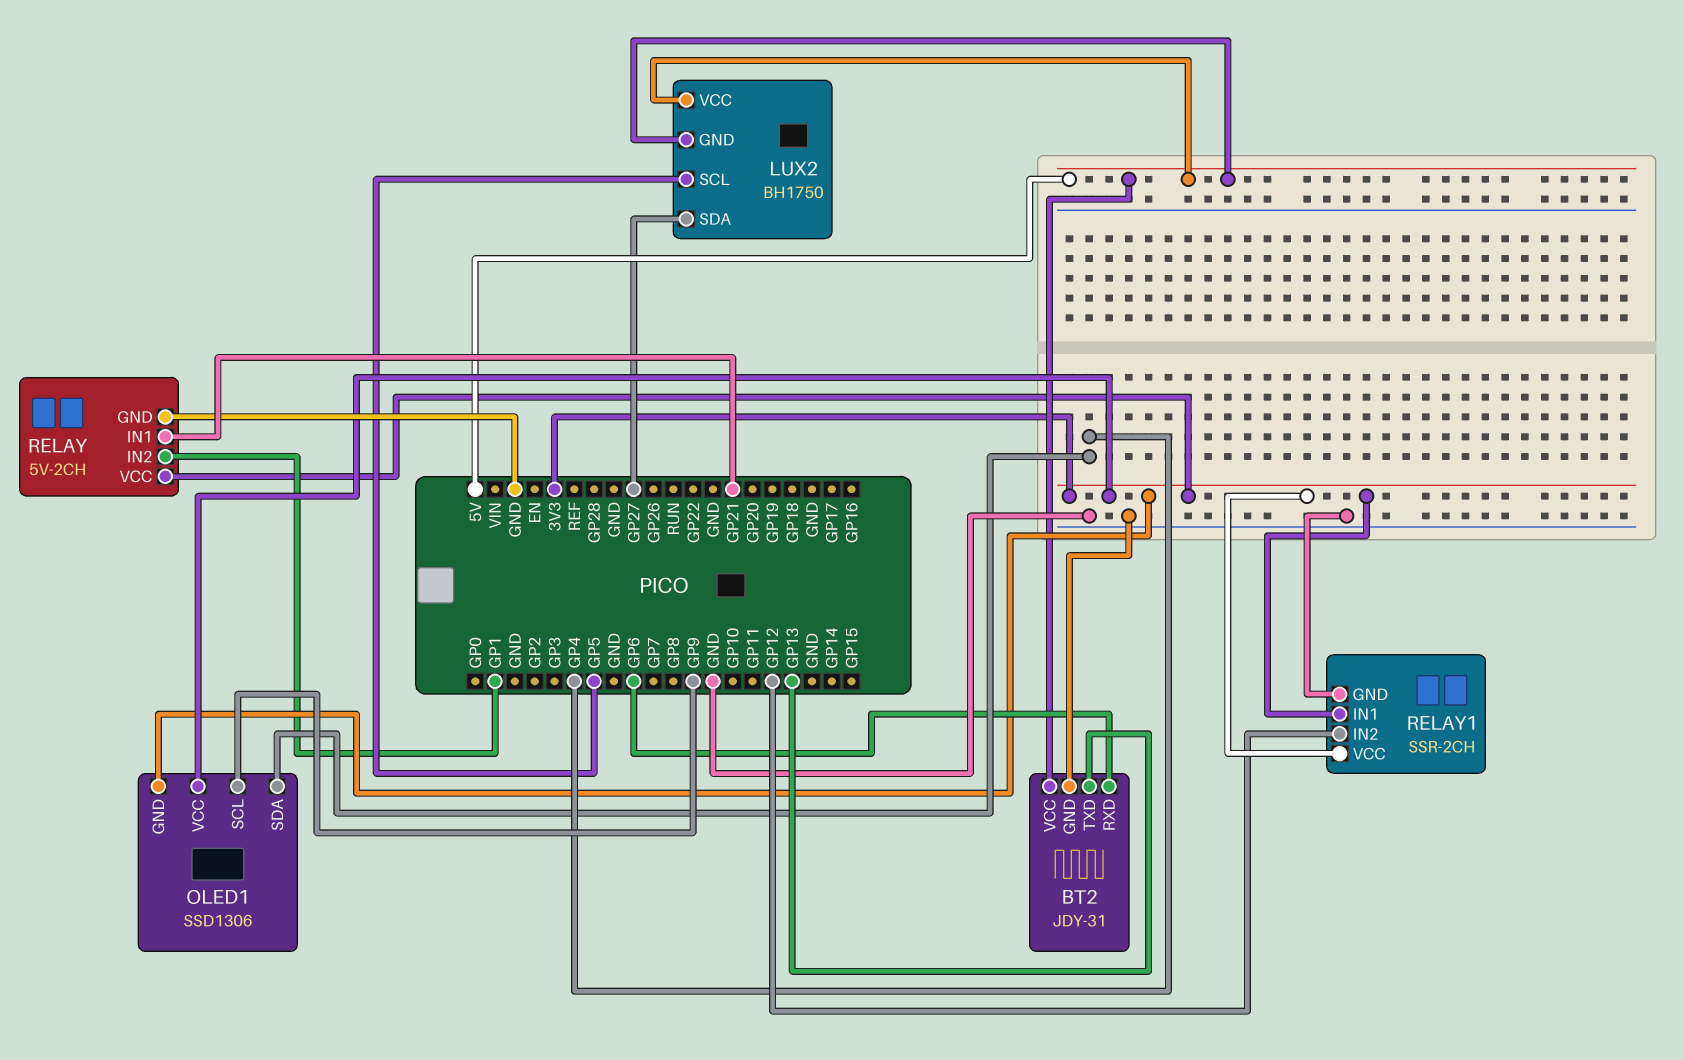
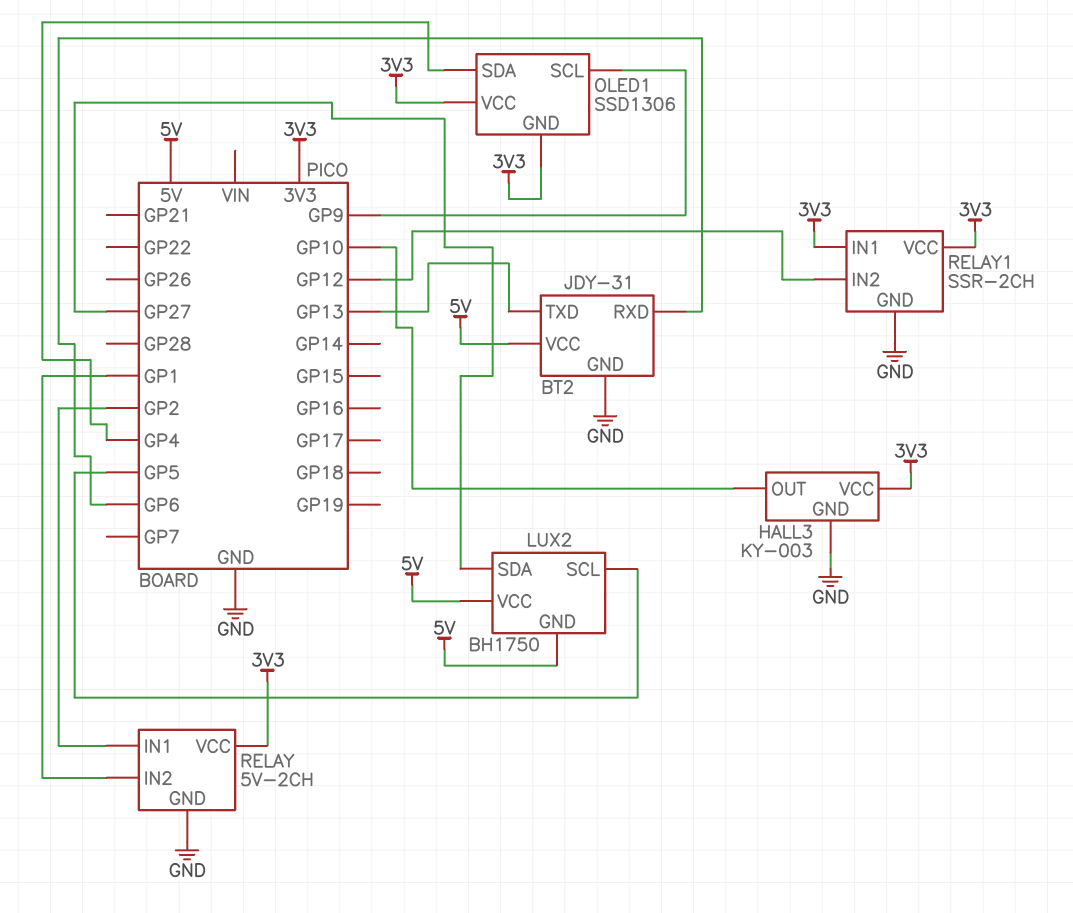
HALL3: none -> KY-003
HALL3 pin GND: none -> GND
HALL3 pin OUT: none -> GP10
HALL3 pin VCC: none -> 3V3
RELAY pin IN1: GP21 -> GP2

